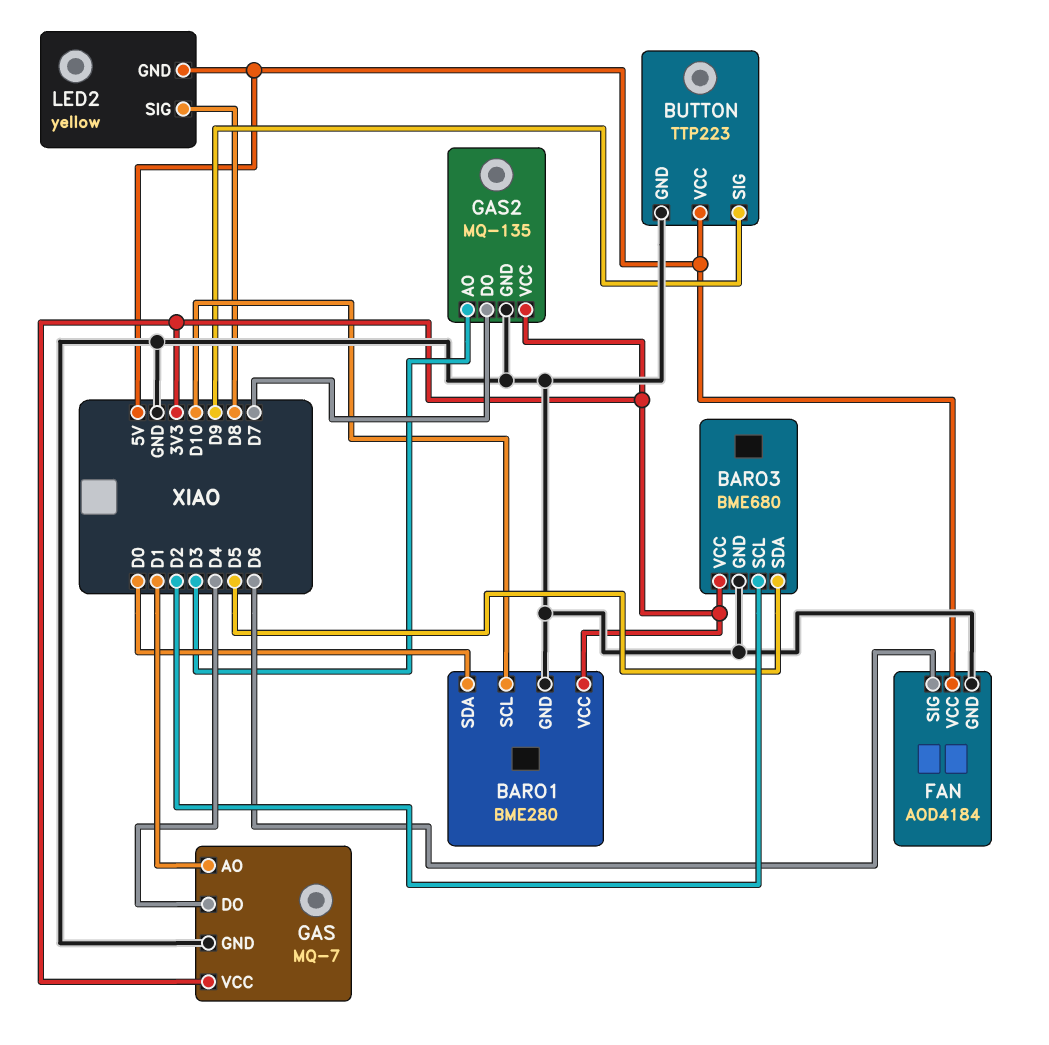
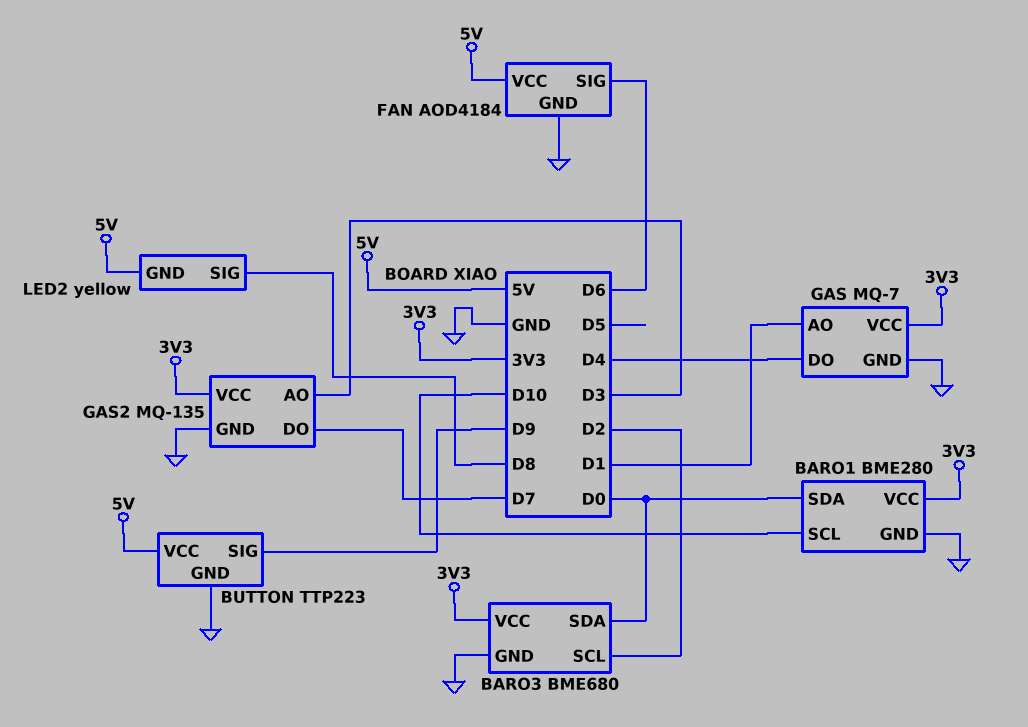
BARO3 pin SDA: D5 -> D0

